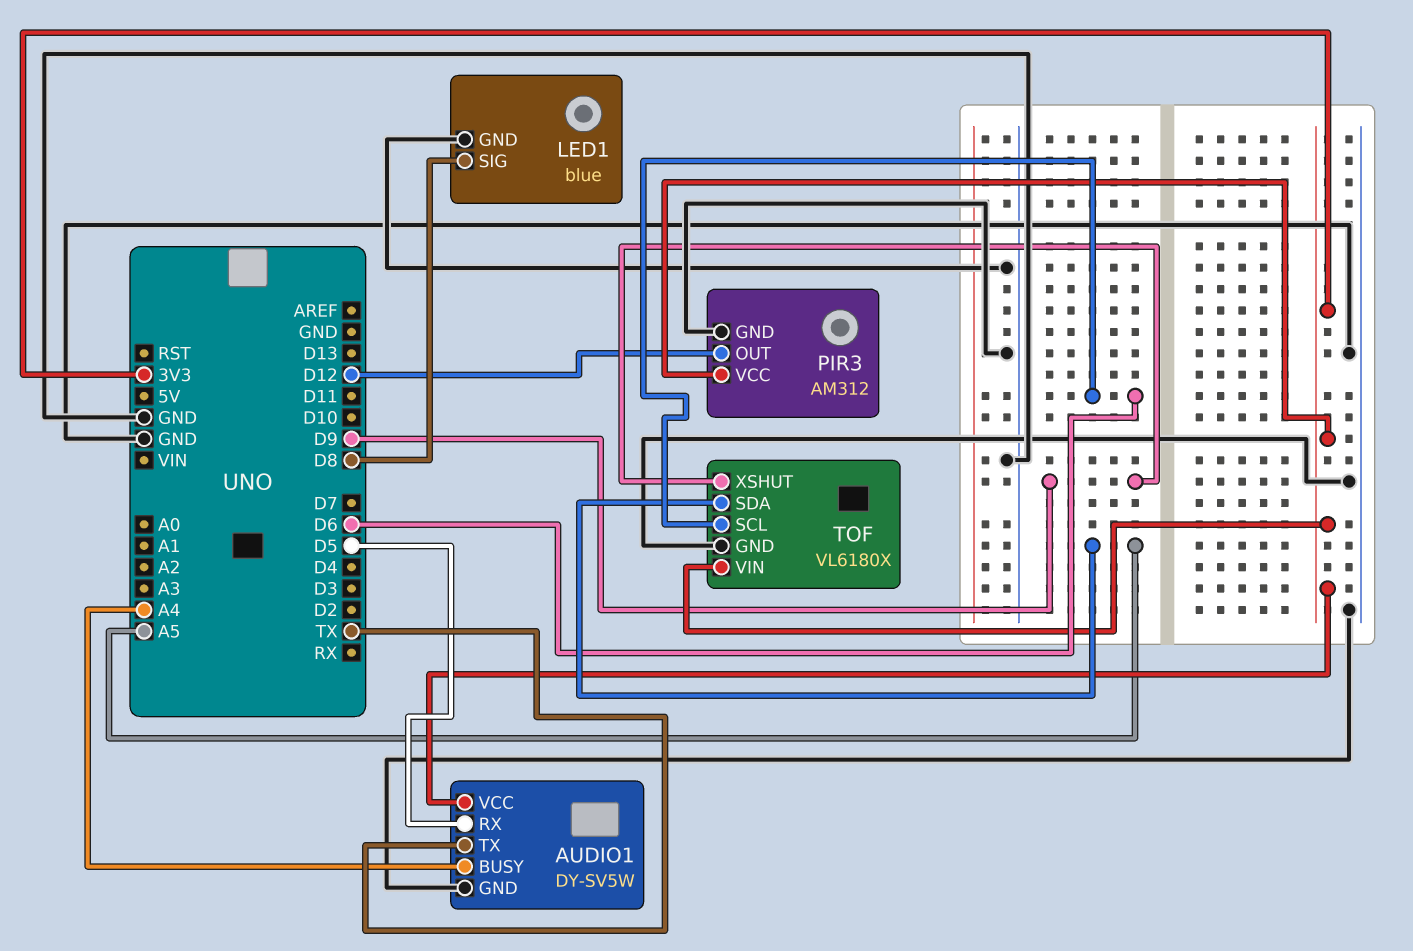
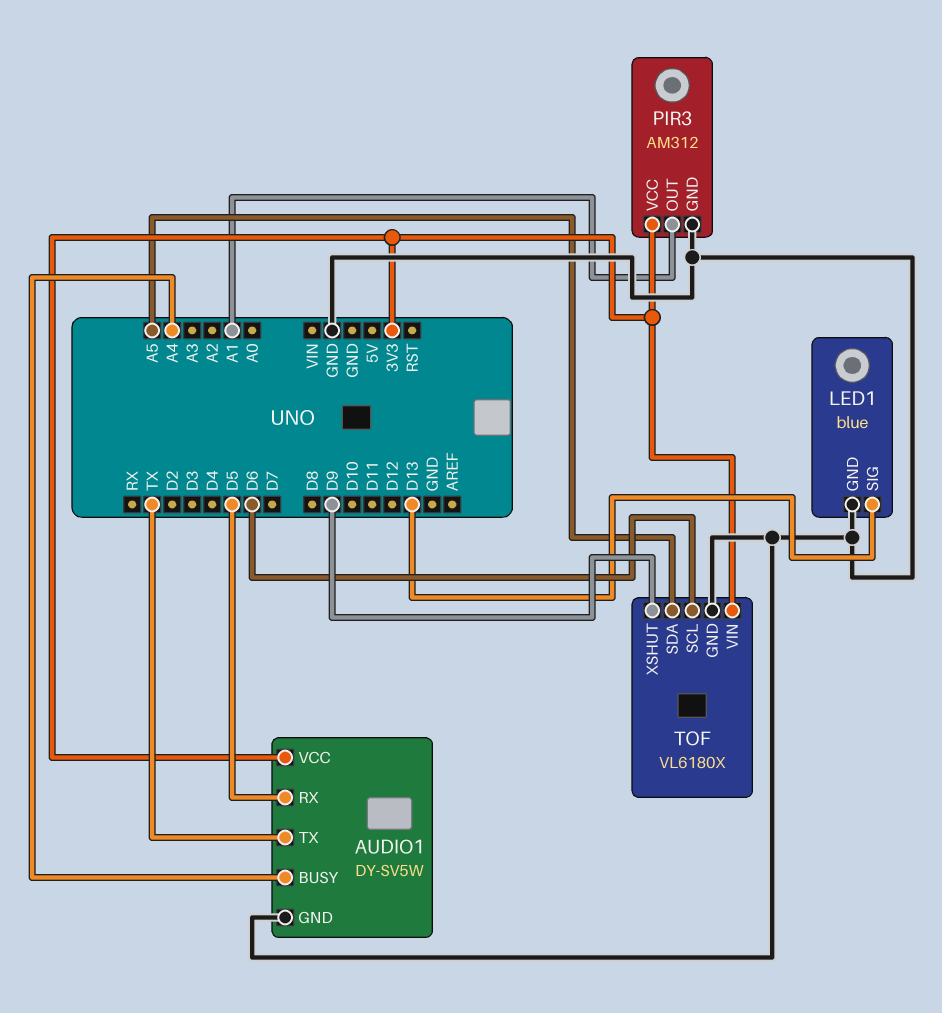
LED1 pin SIG: D8 -> D13
PIR3 pin OUT: D12 -> A1

